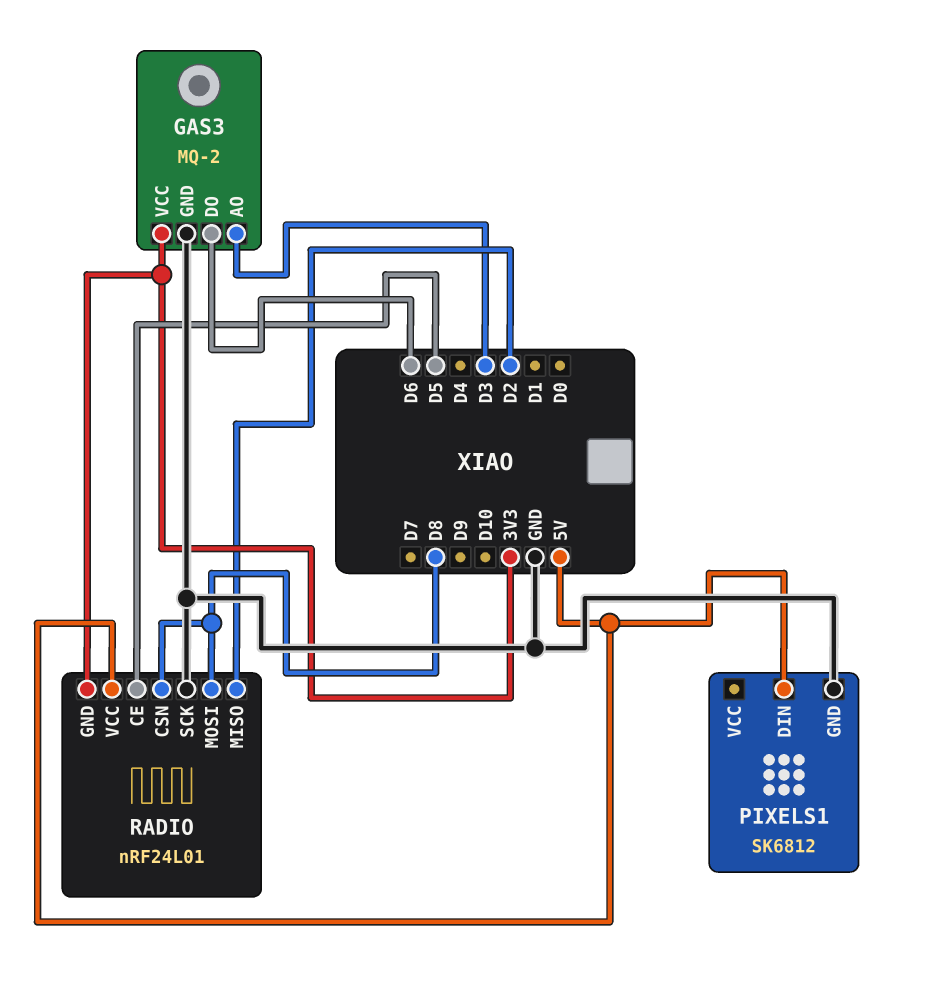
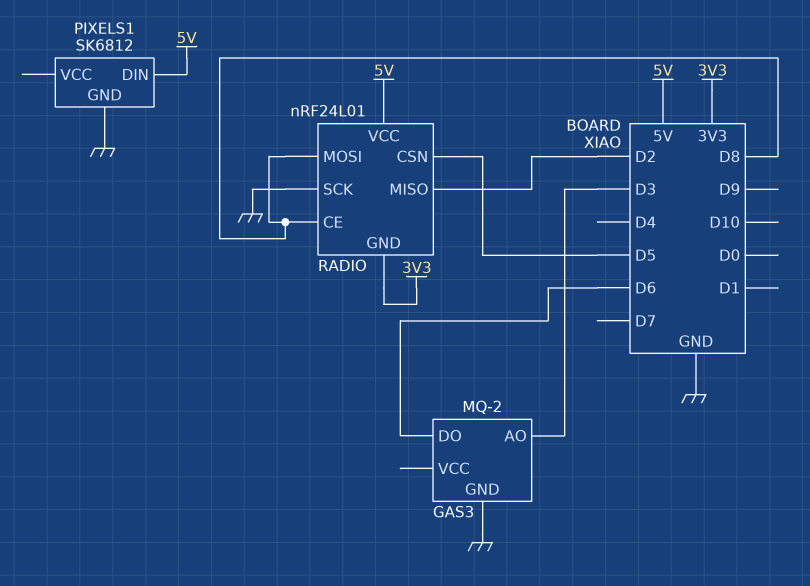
GAS3 pin VCC: 3V3 -> none
RADIO pin CE: D5 -> D8
RADIO pin CSN: D8 -> D5

